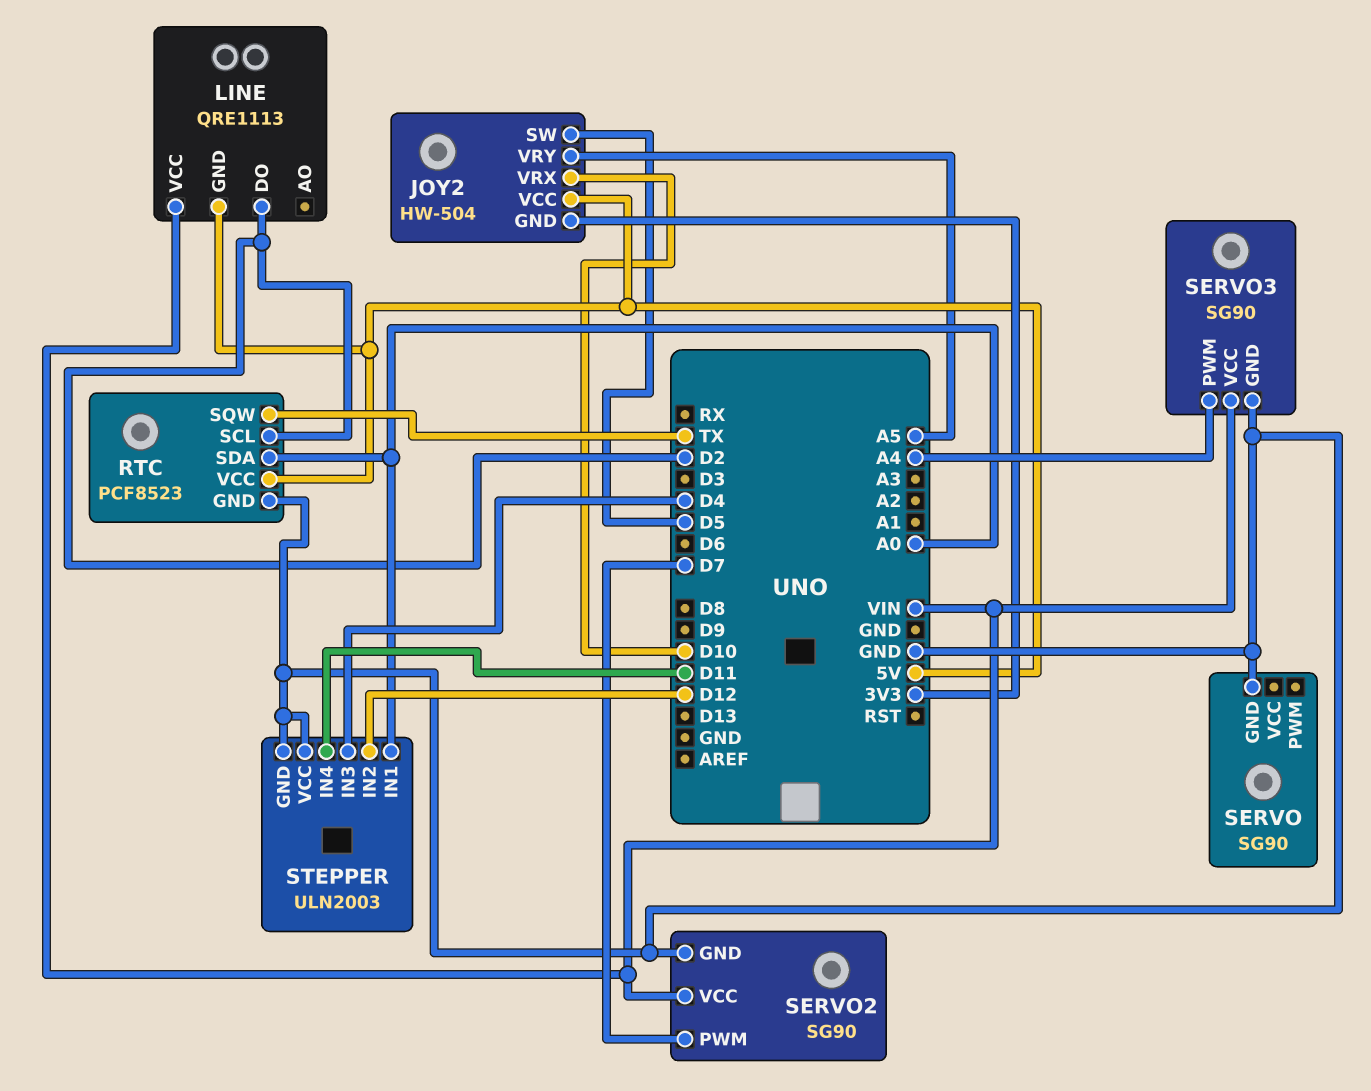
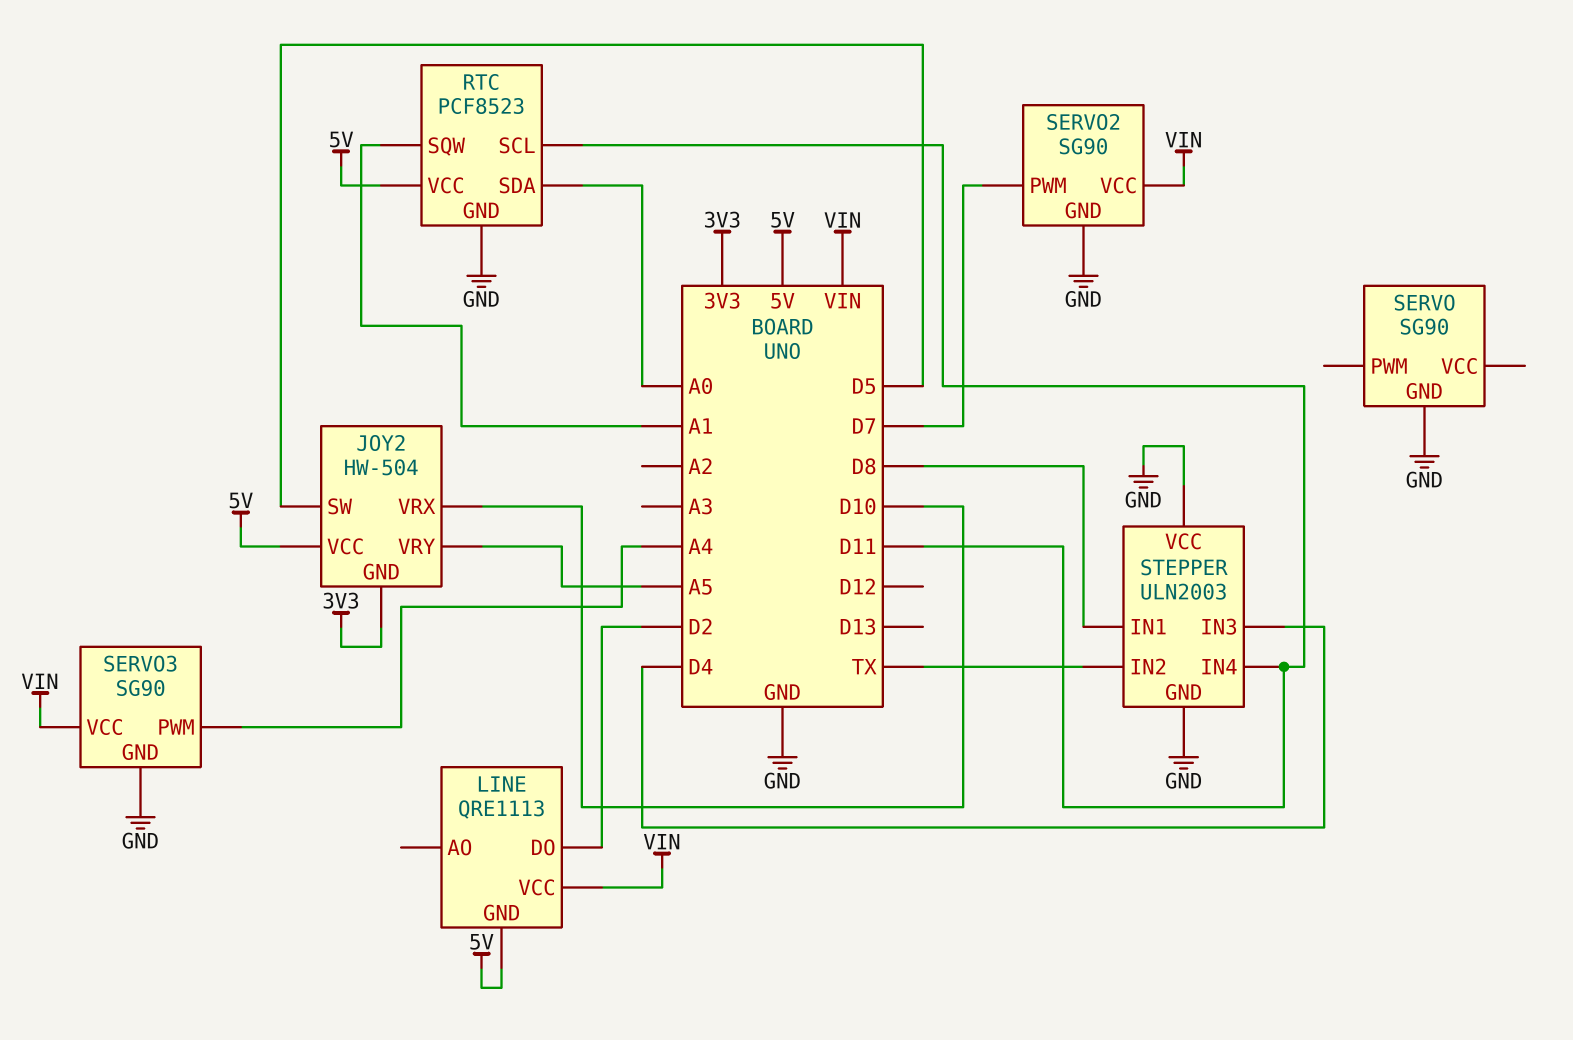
RTC pin SCL: D2 -> D11
RTC pin SQW: TX -> A1
STEPPER pin IN1: A0 -> D8
STEPPER pin IN2: D12 -> TX

